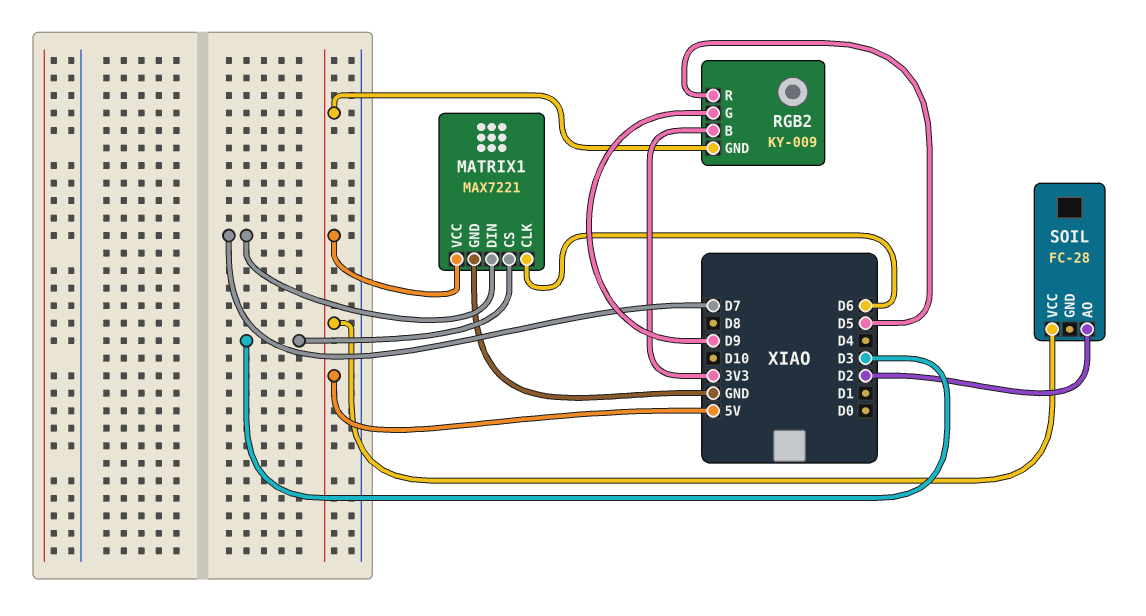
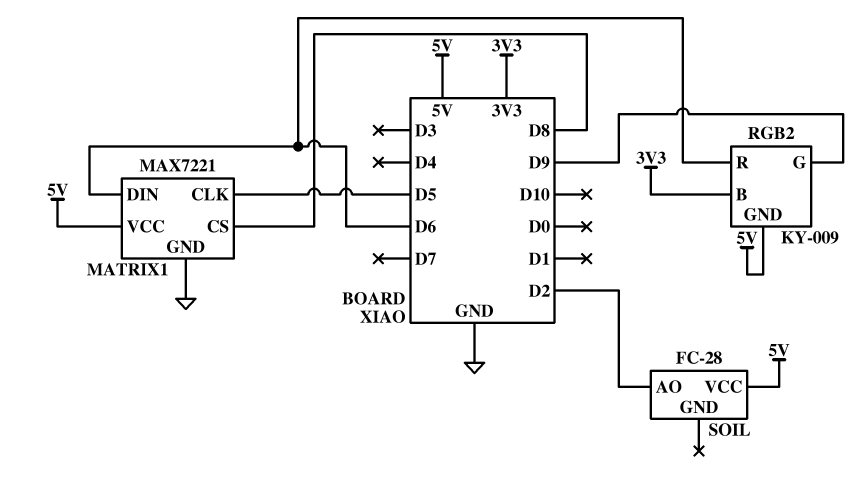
MATRIX1 pin CLK: D6 -> D5
MATRIX1 pin CS: D3 -> D8
MATRIX1 pin DIN: D7 -> D6
RGB2 pin R: D5 -> D6

